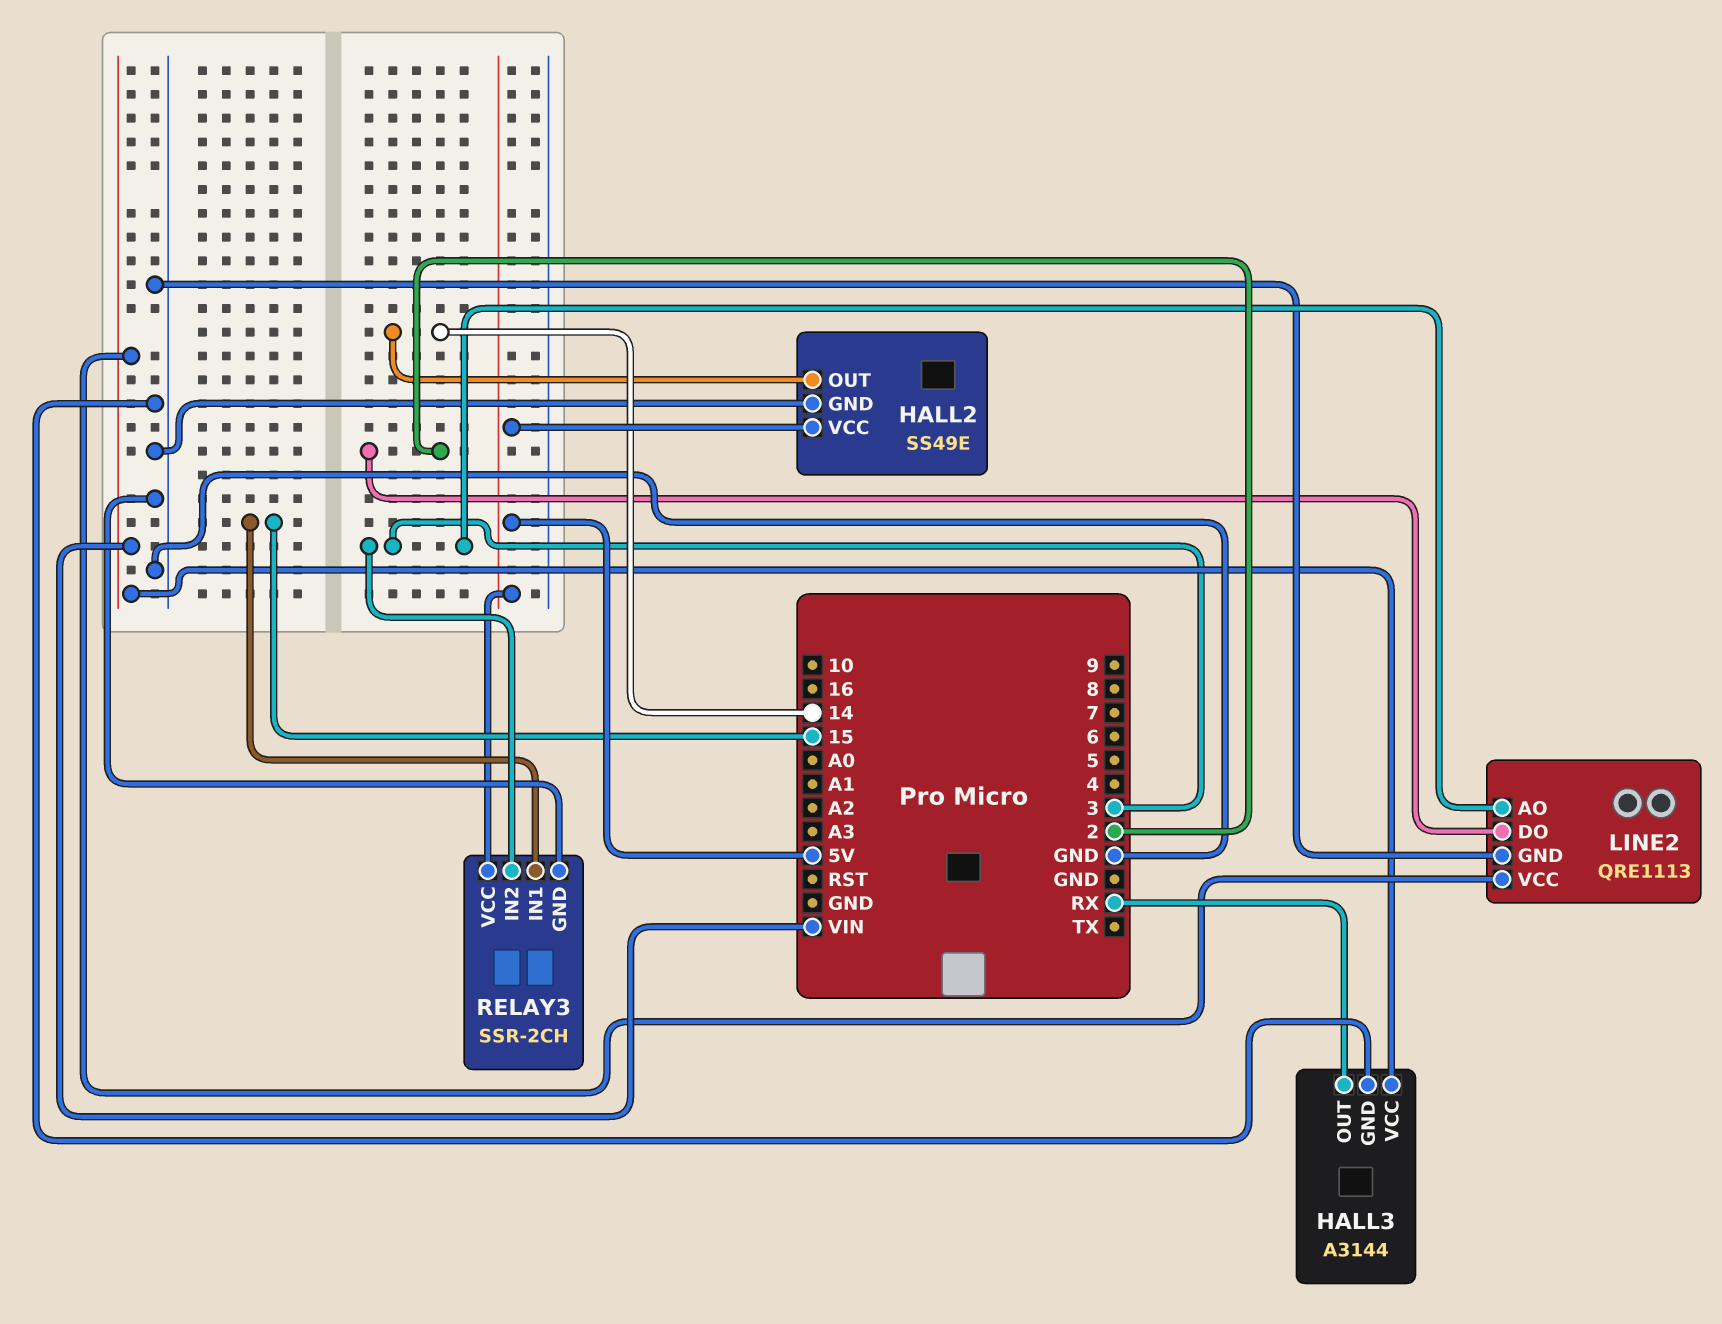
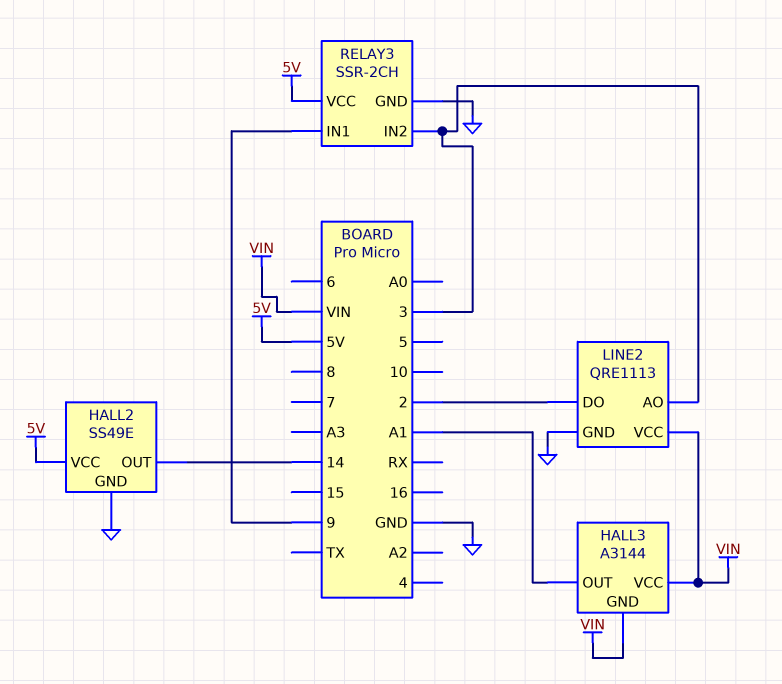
HALL3 pin GND: GND -> VIN
HALL3 pin OUT: RX -> A1
RELAY3 pin IN1: 15 -> 9

